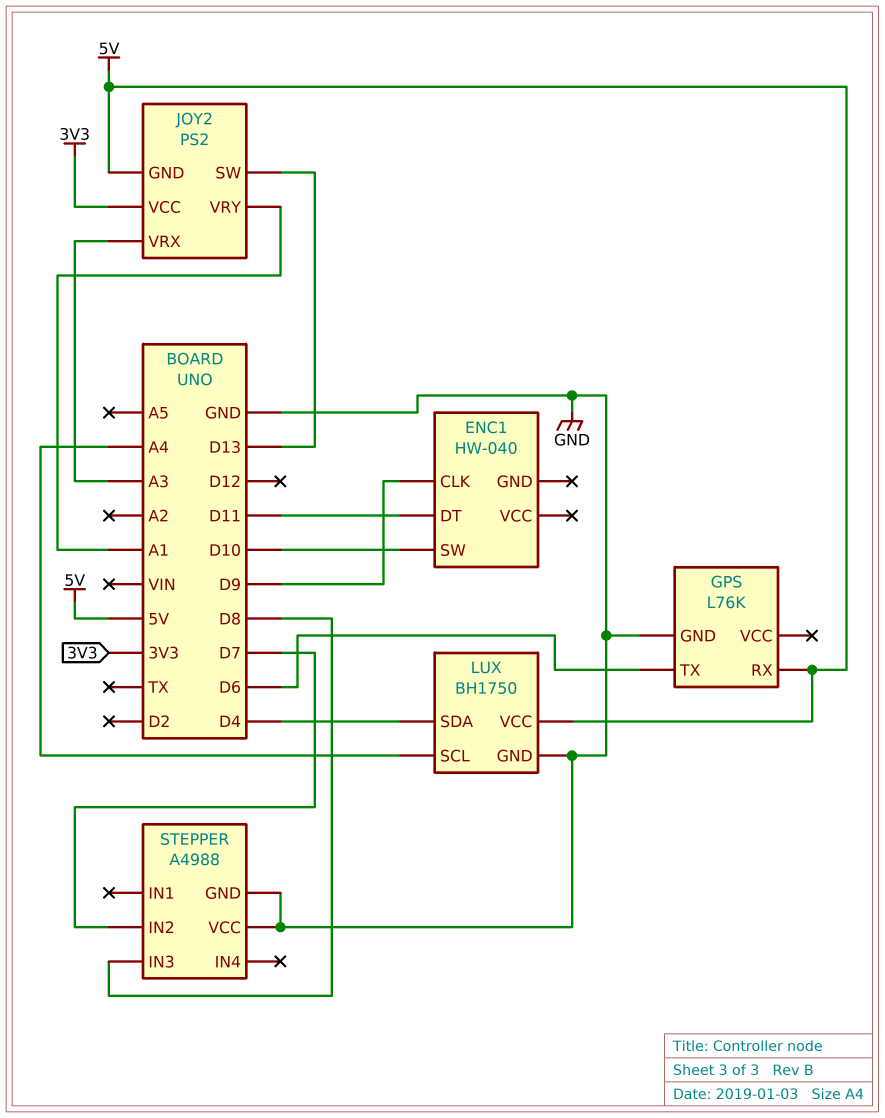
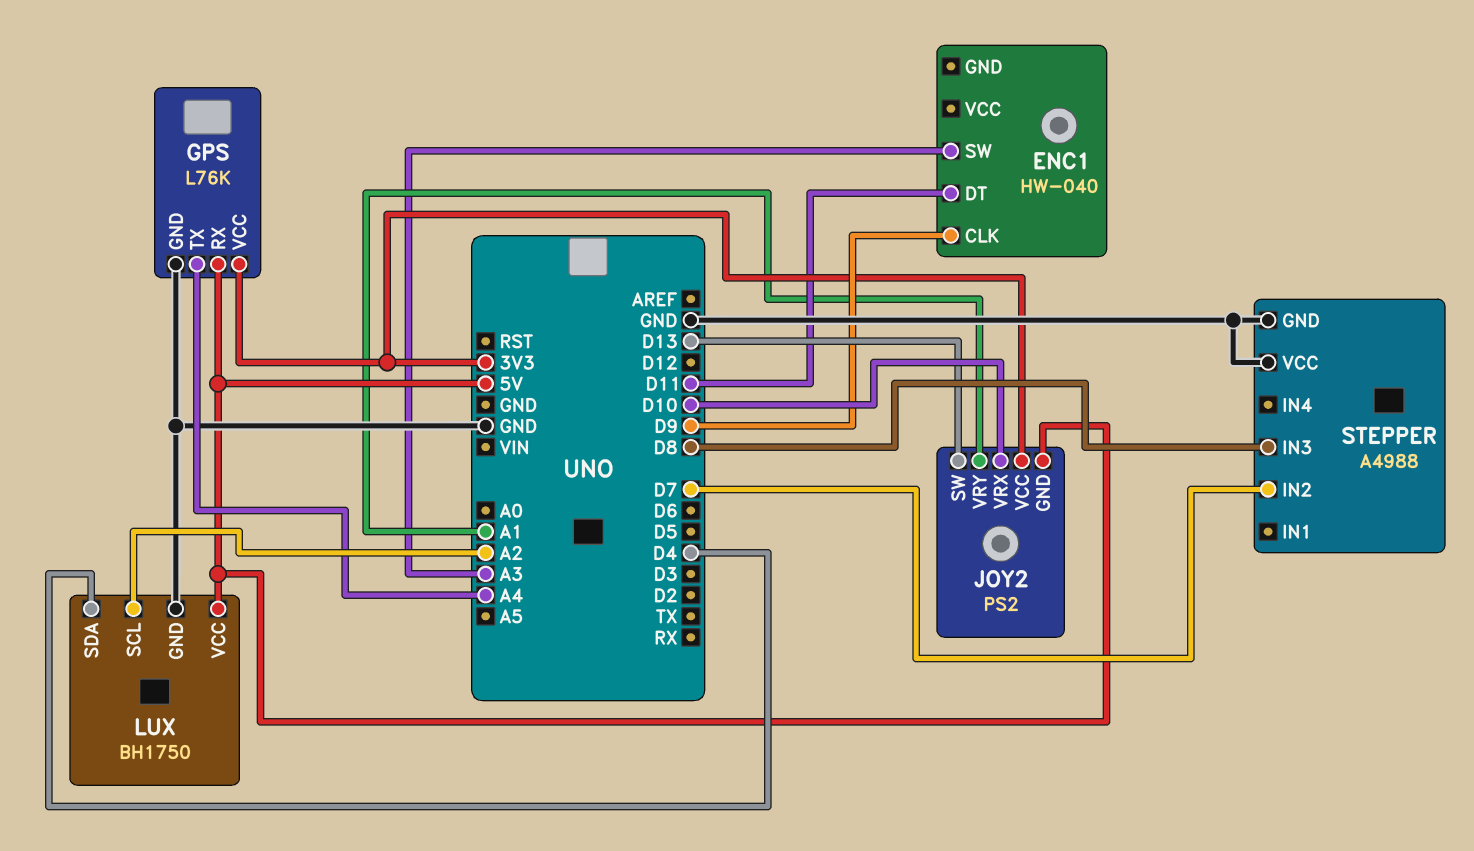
ENC1 pin SW: D10 -> A3
GPS pin TX: D6 -> A4
GPS pin VCC: none -> 3V3
JOY2 pin VRX: A3 -> D10
LUX pin SCL: A4 -> A2

